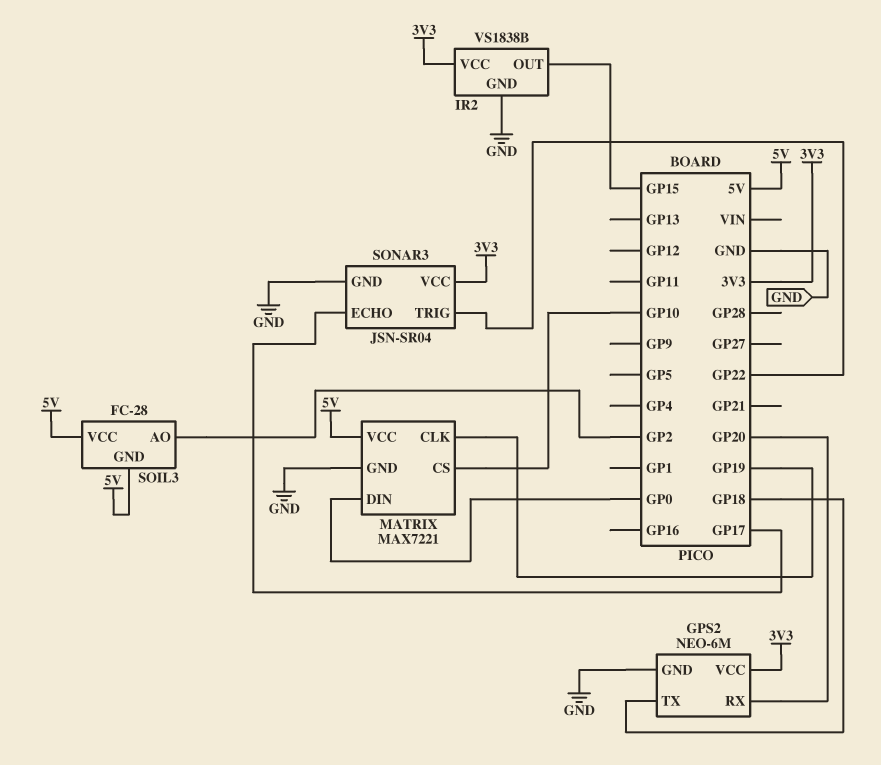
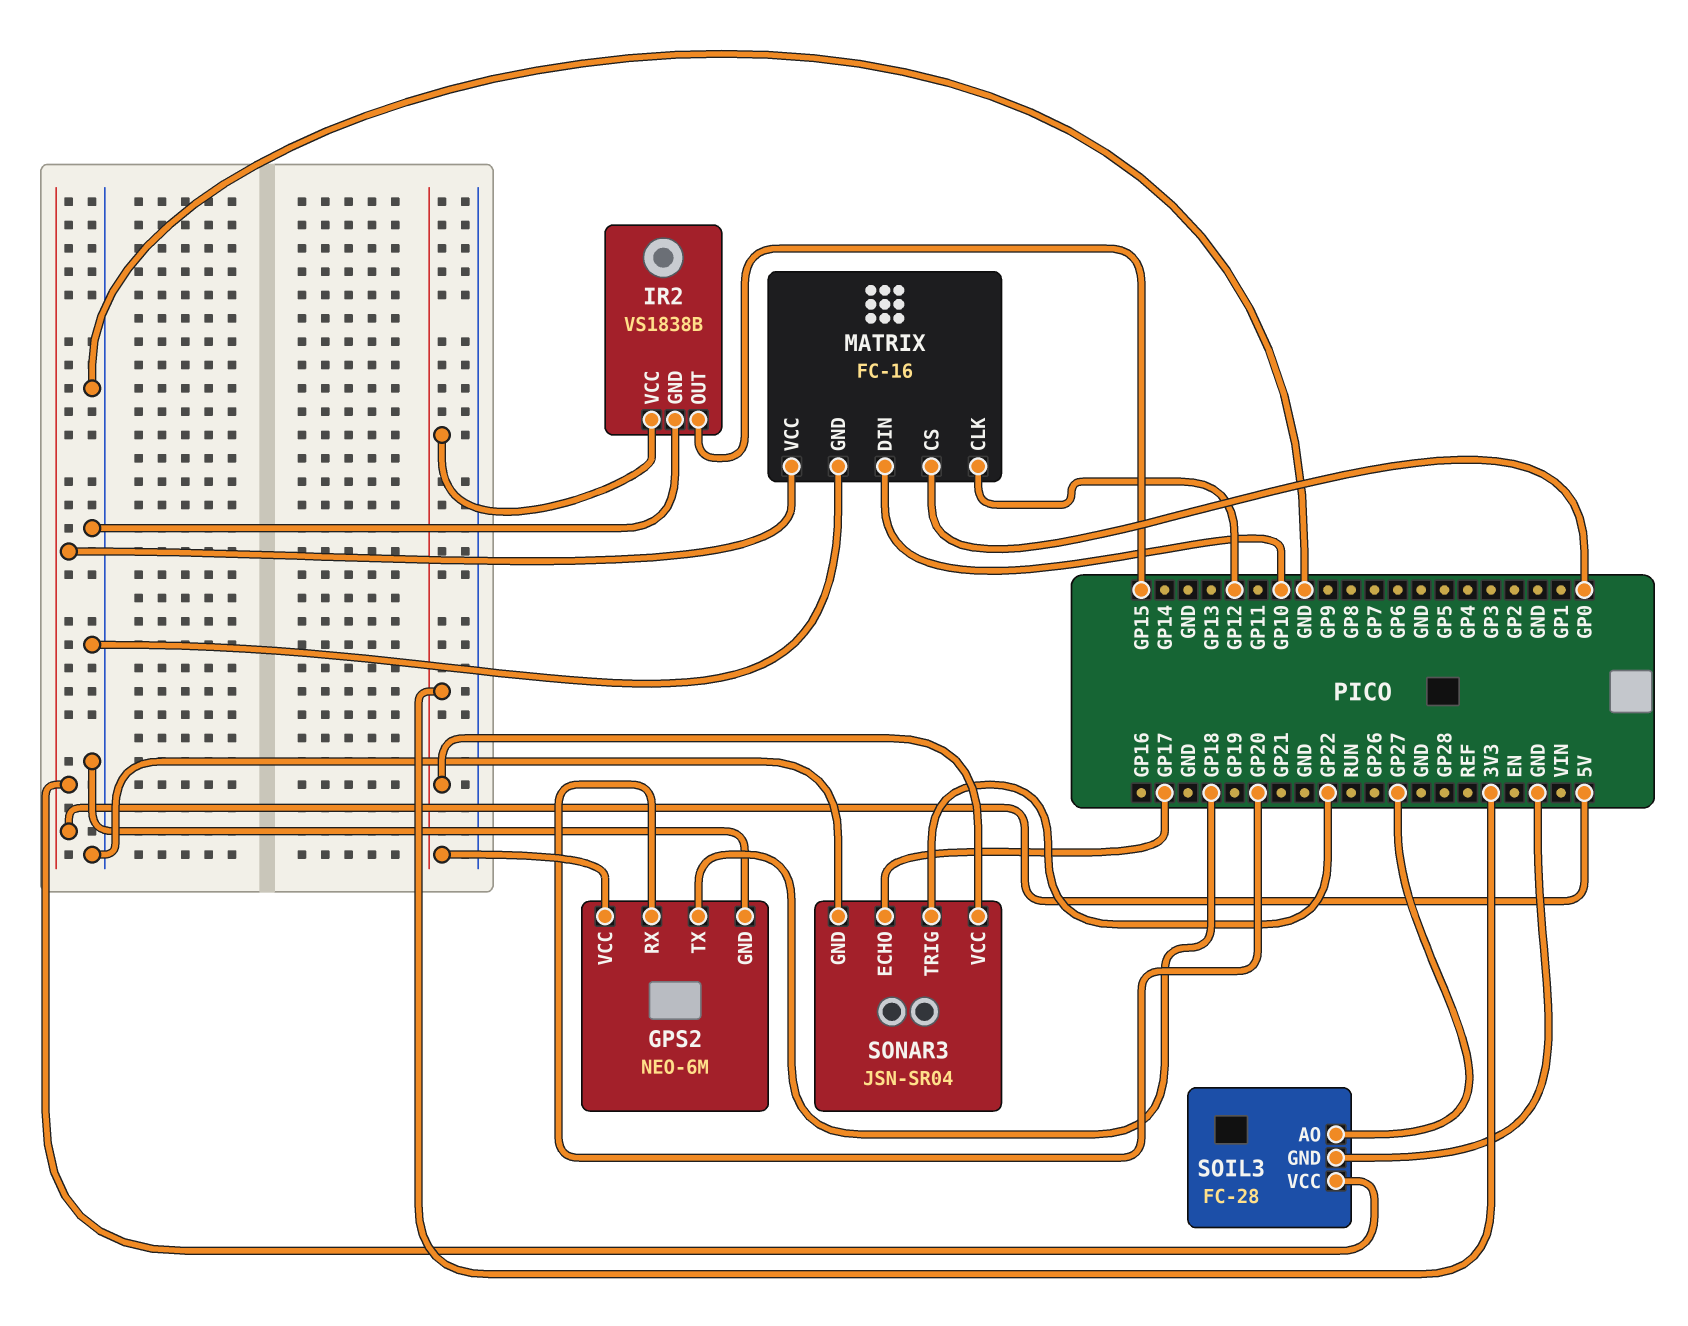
MATRIX: MAX7221 -> FC-16
MATRIX pin CLK: GP19 -> GP12
MATRIX pin CS: GP10 -> GP0
MATRIX pin DIN: GP0 -> GP10
SOIL3 pin AO: GP2 -> GP27
SOIL3 pin GND: 5V -> GND

